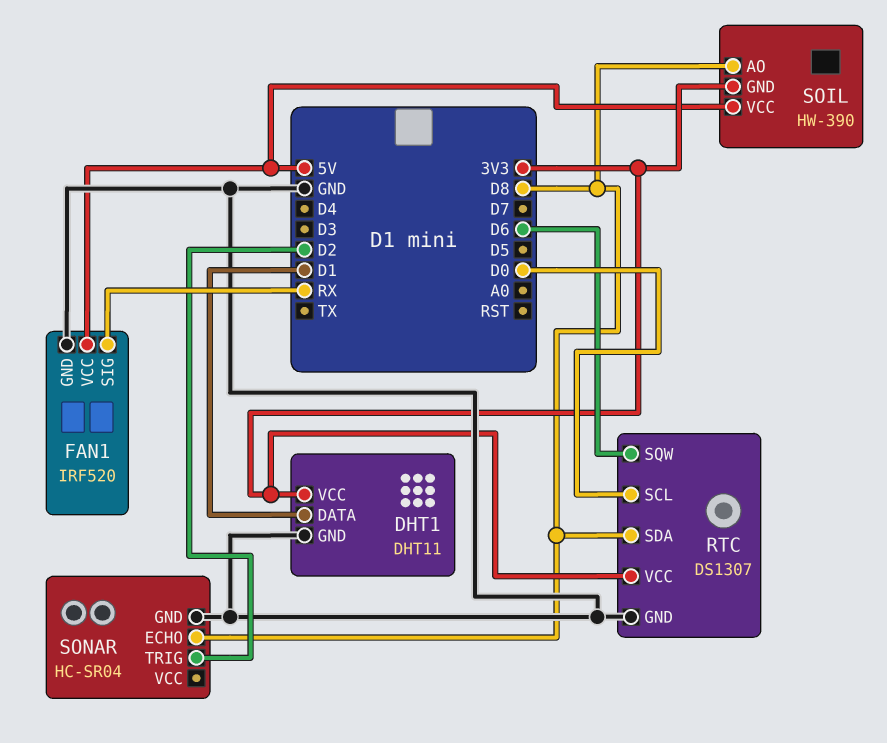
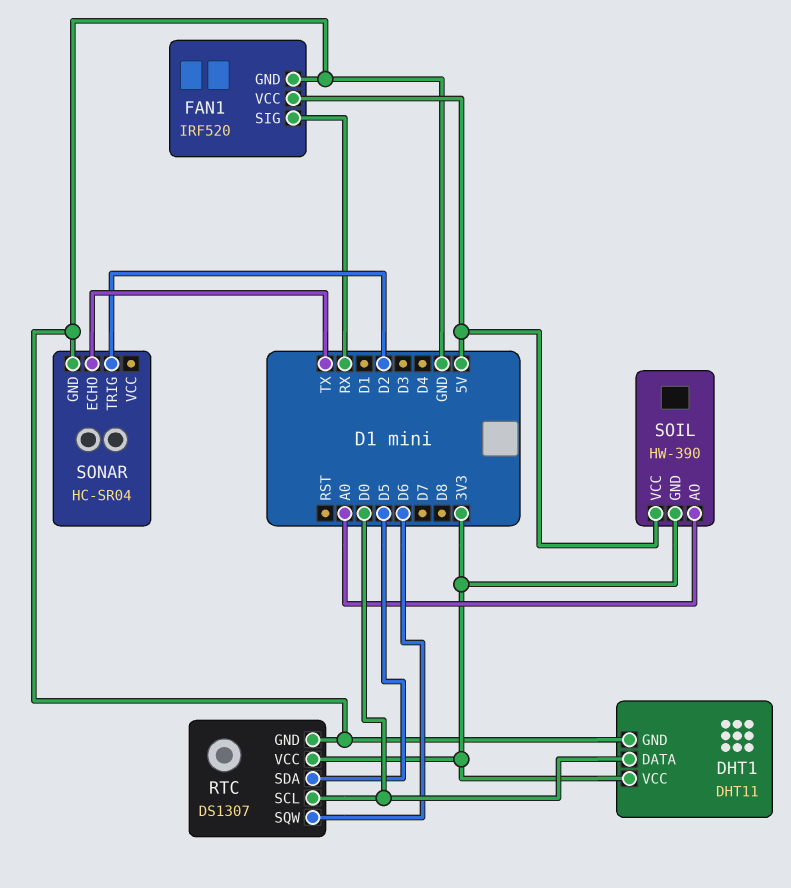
DHT1 pin DATA: D1 -> D0
RTC pin SDA: D8 -> D5
SOIL pin AO: D8 -> A0
SONAR pin ECHO: D8 -> TX

